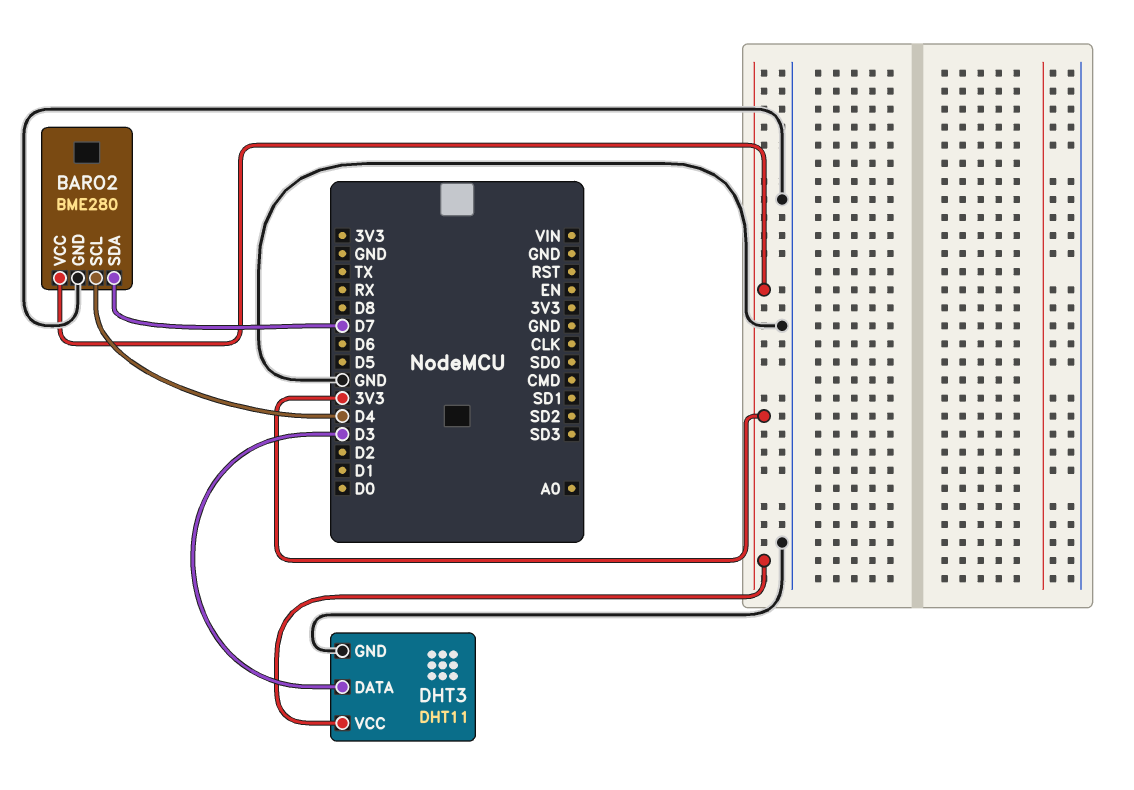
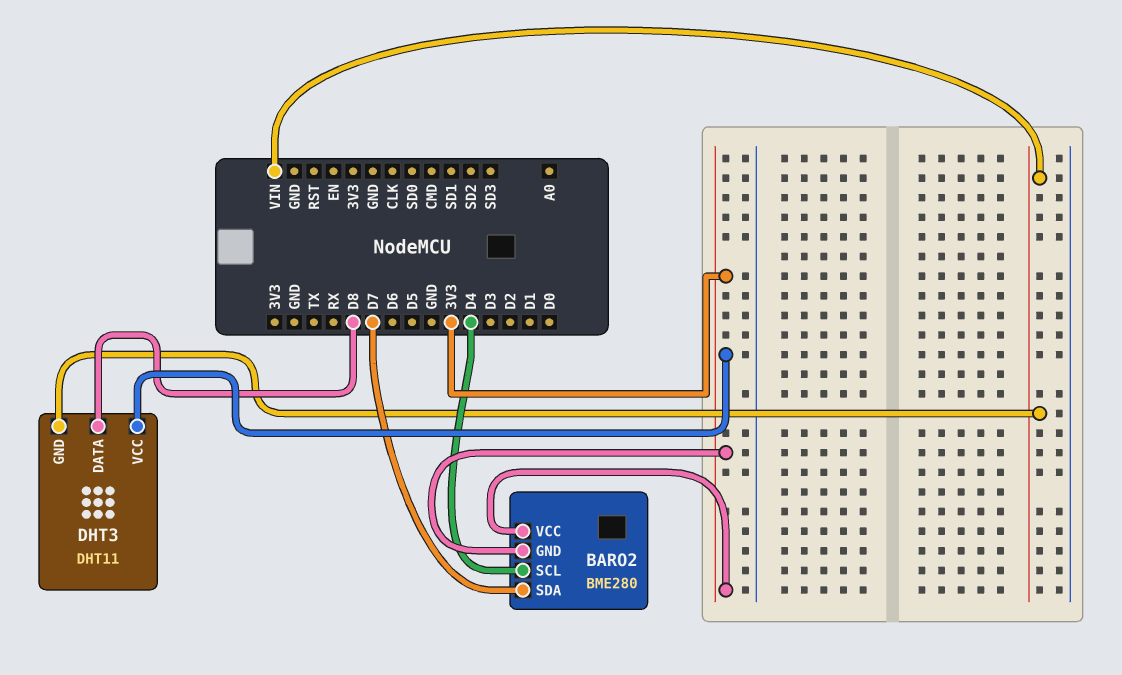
BARO2 pin GND: GND -> 3V3
DHT3 pin DATA: D3 -> D8
DHT3 pin GND: GND -> VIN

